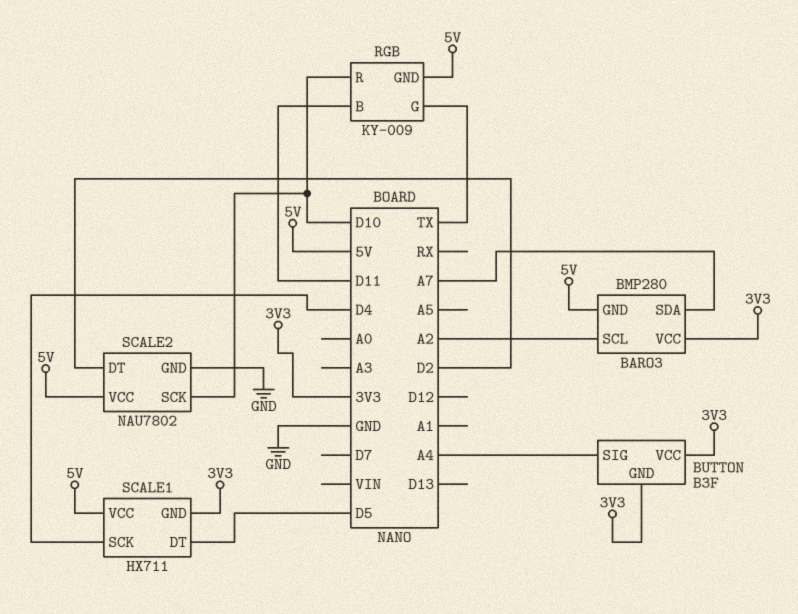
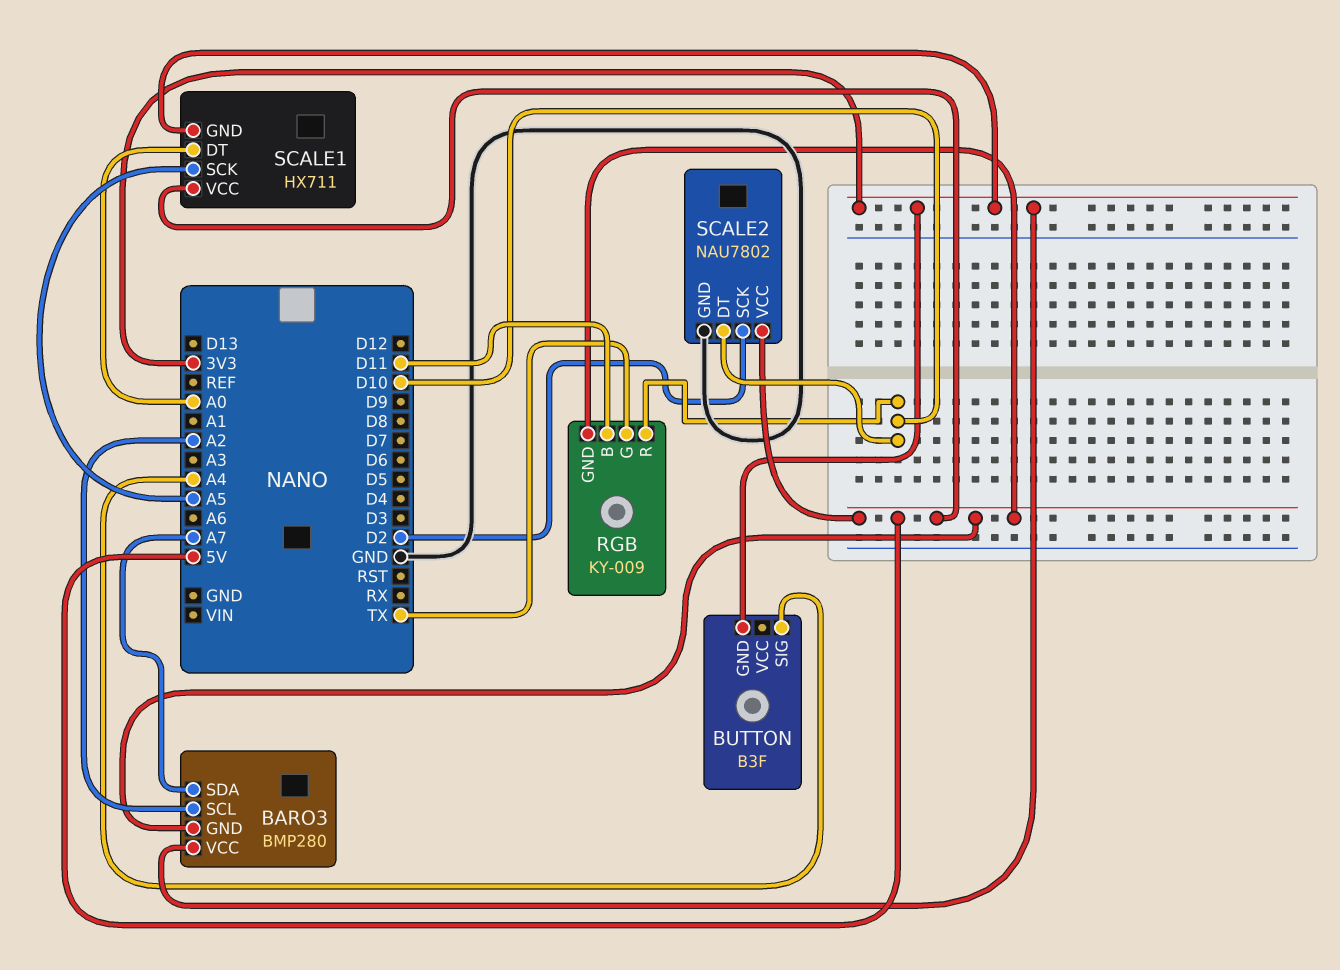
BUTTON pin VCC: 3V3 -> none
SCALE1 pin DT: D5 -> A0
SCALE1 pin SCK: D4 -> A5
SCALE2 pin DT: D2 -> D10
SCALE2 pin SCK: D10 -> D2

